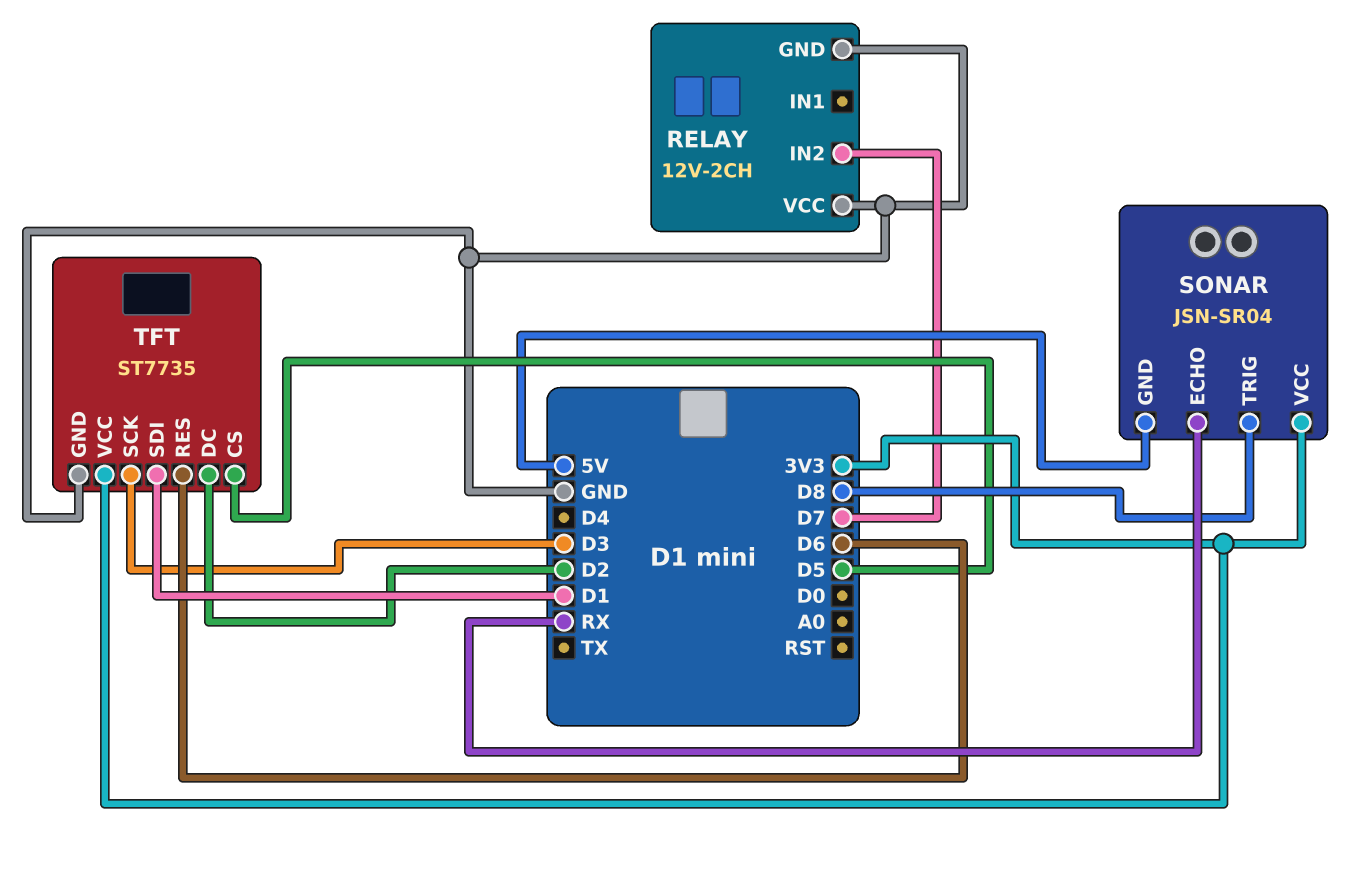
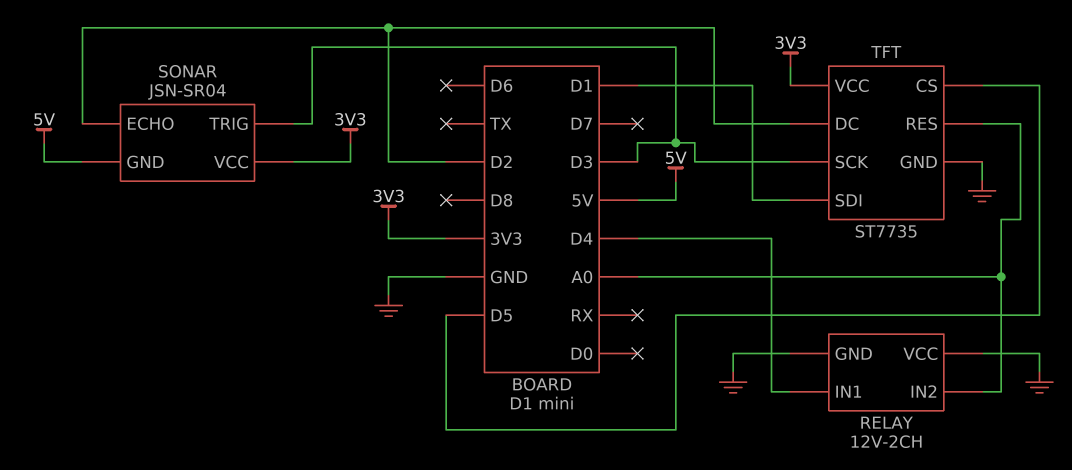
RELAY pin IN1: none -> D4
RELAY pin IN2: D7 -> A0
SONAR pin ECHO: RX -> D2
SONAR pin TRIG: D8 -> D3
TFT pin RES: D6 -> A0

